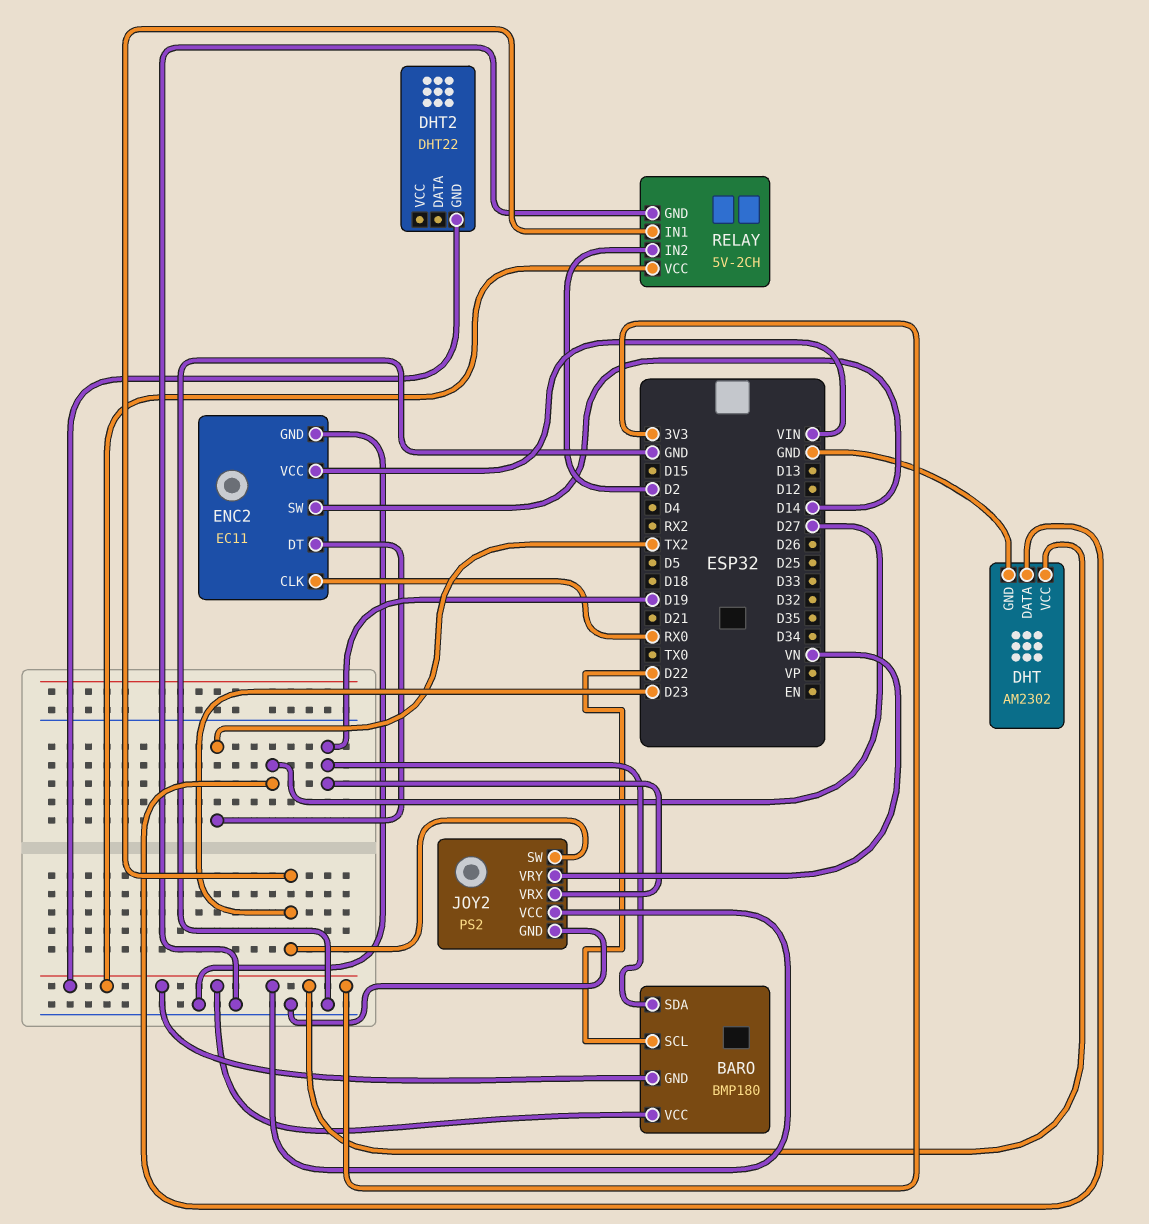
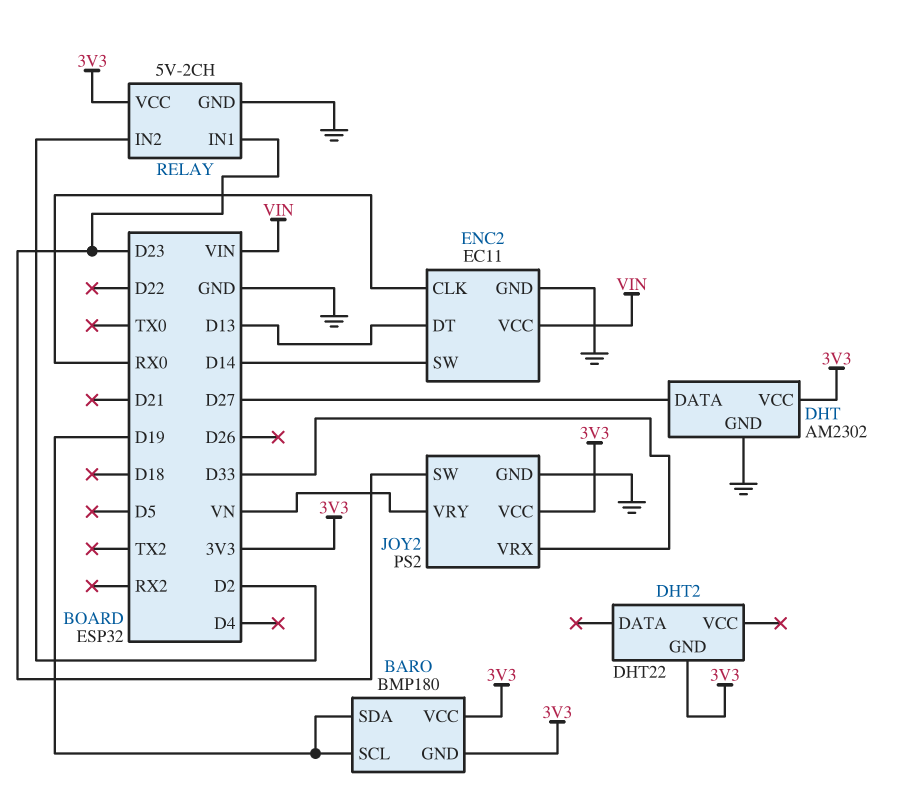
BARO pin SCL: D22 -> D19
ENC2 pin DT: TX2 -> D13
JOY2 pin VRX: D19 -> D33

